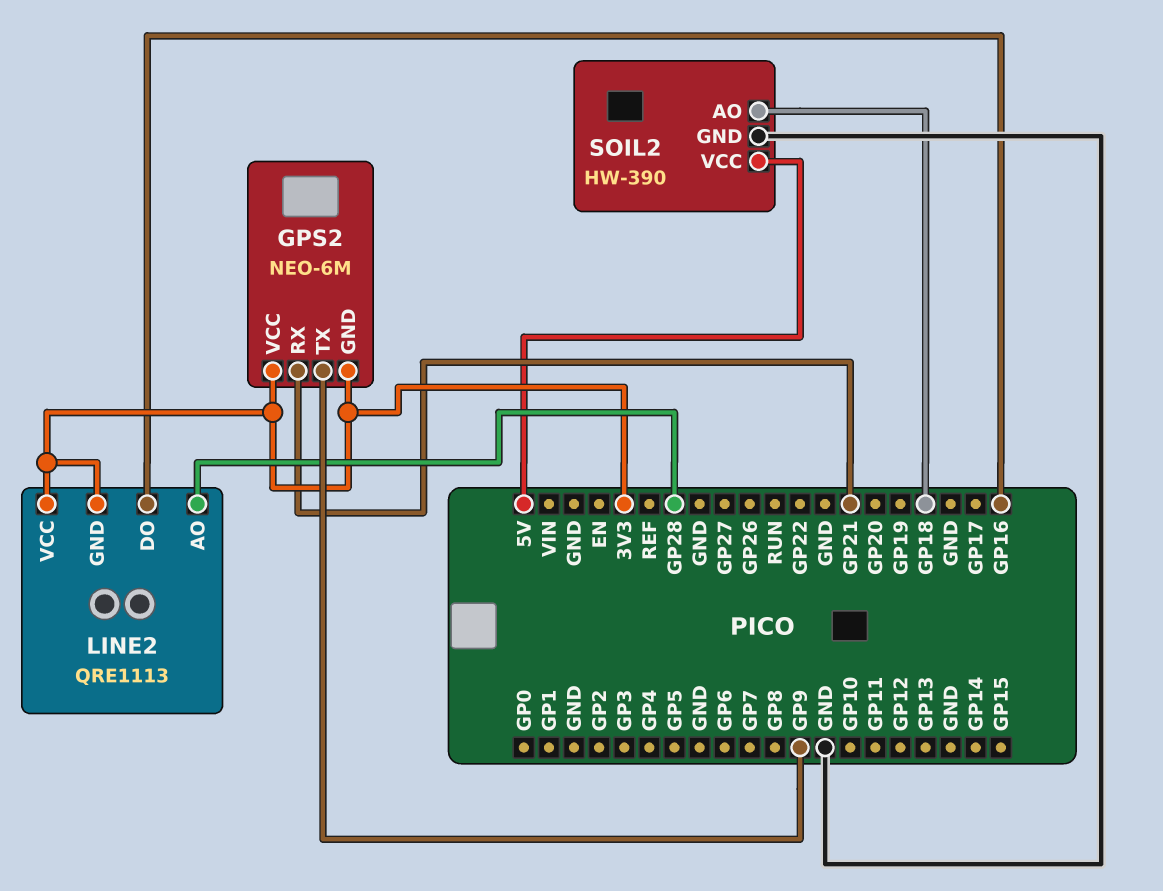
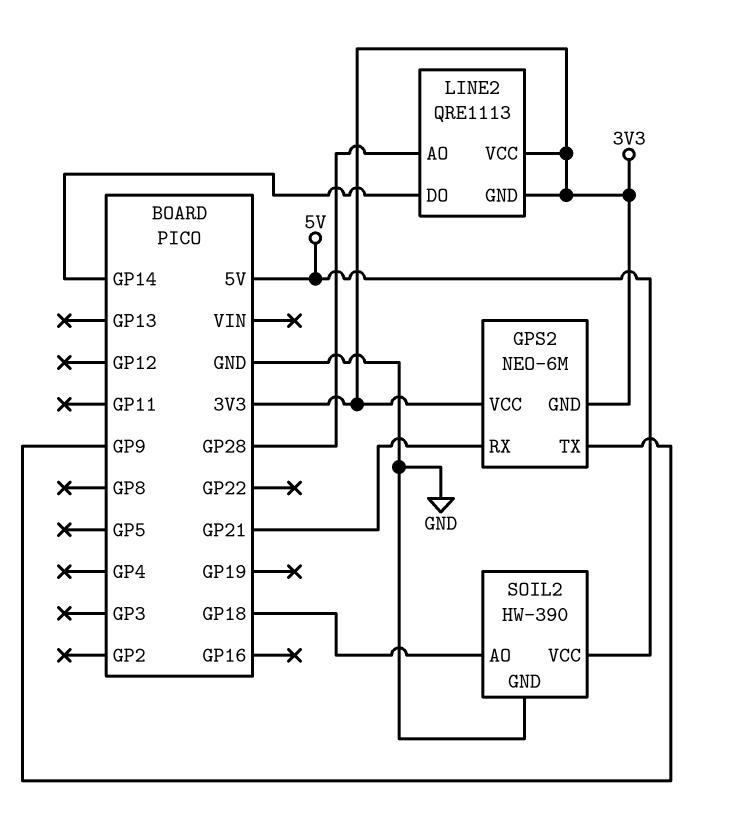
LINE2 pin DO: GP16 -> GP14

